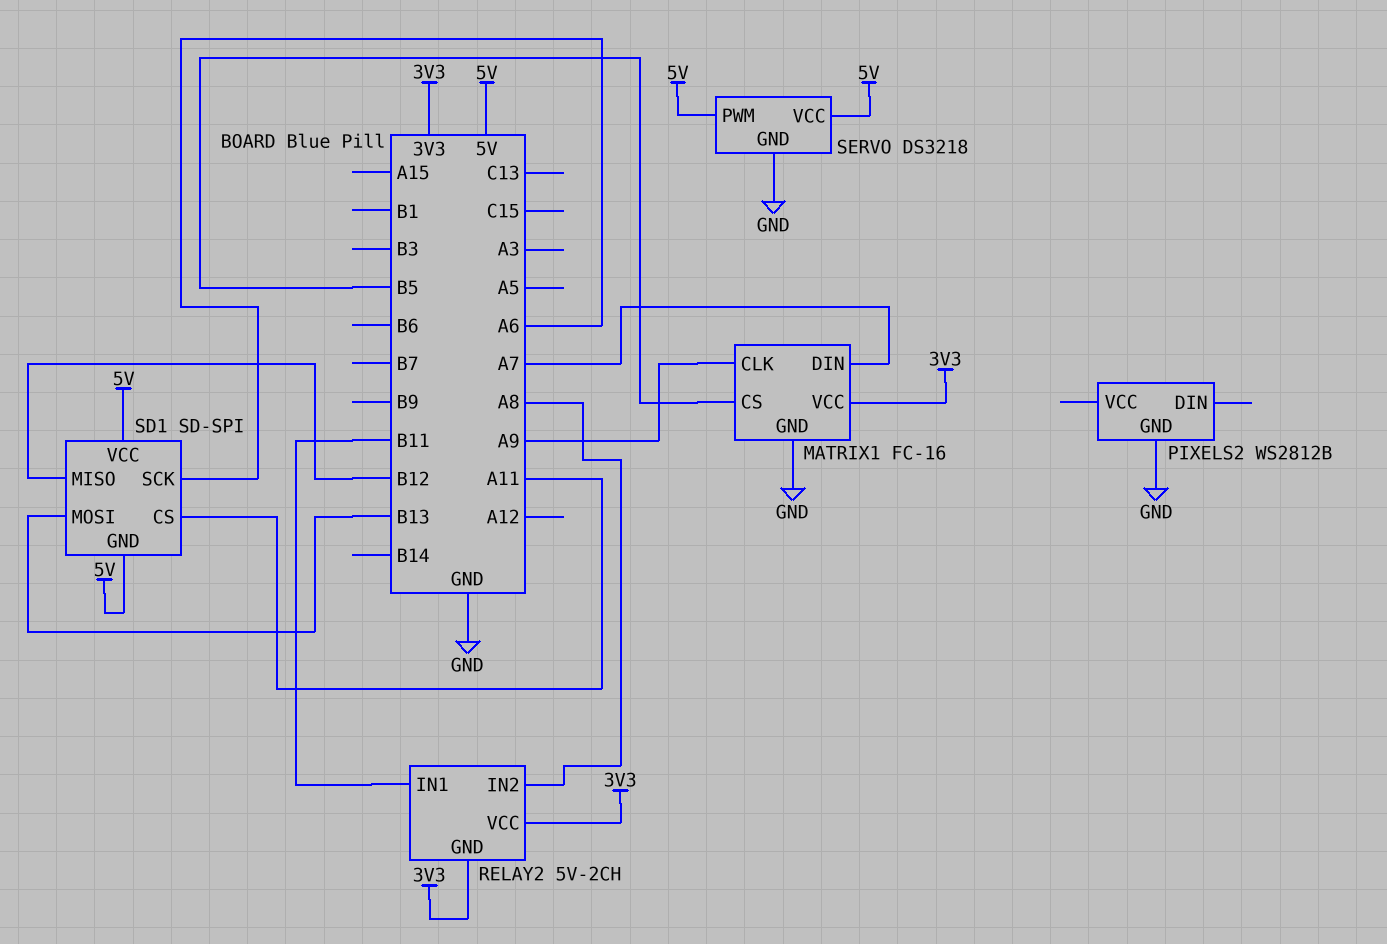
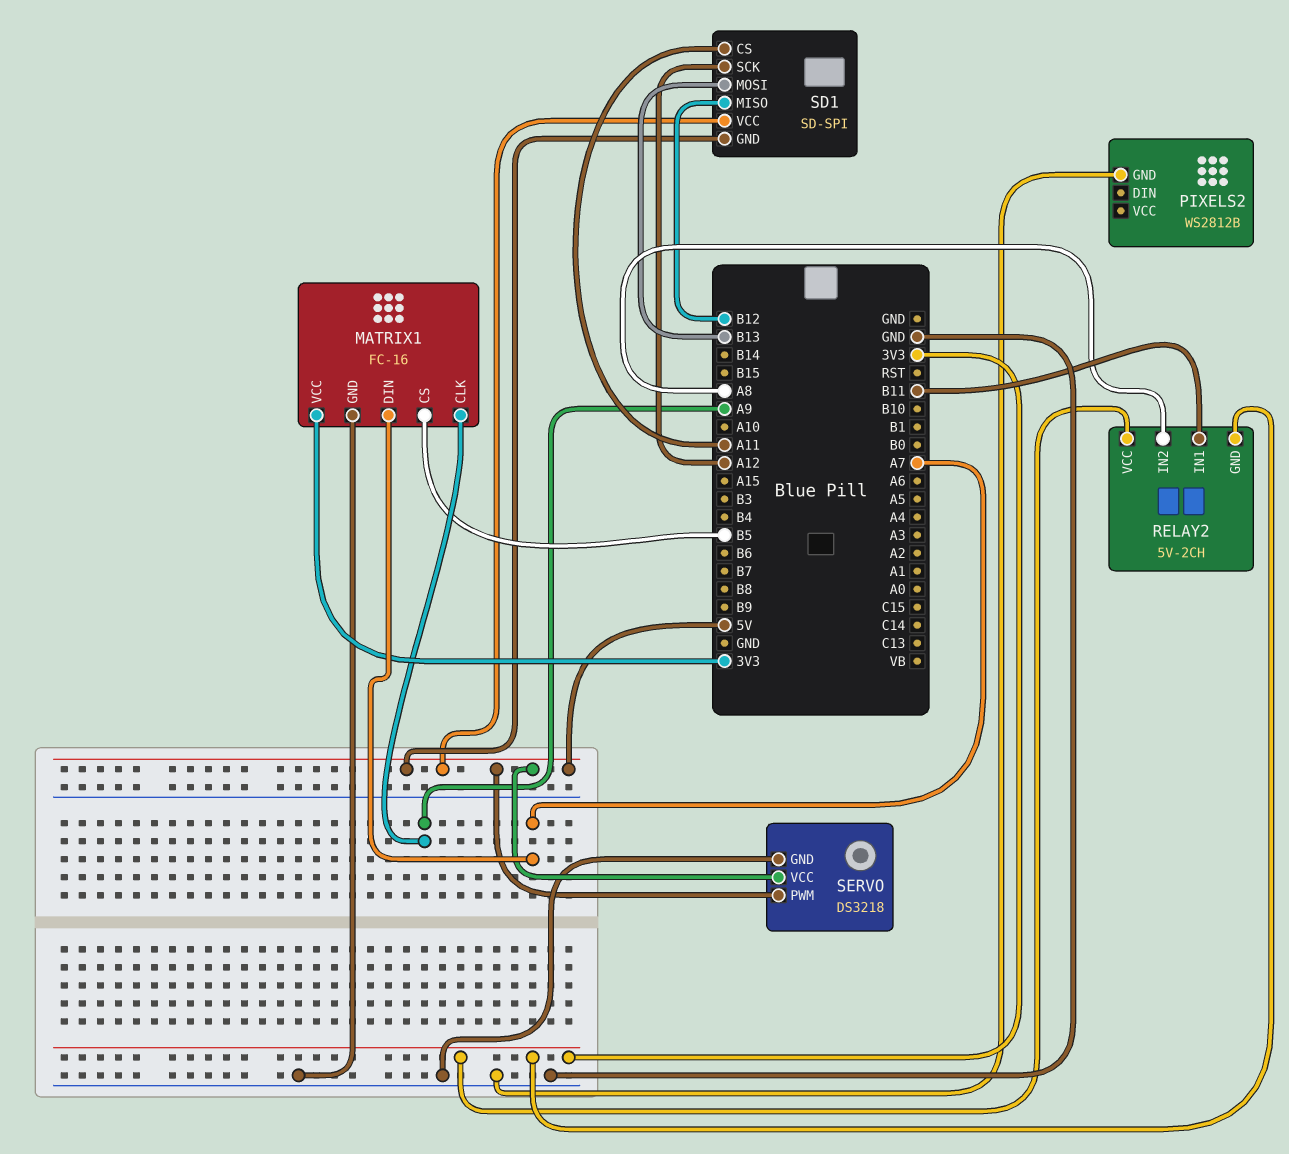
SD1 pin SCK: A6 -> A12

